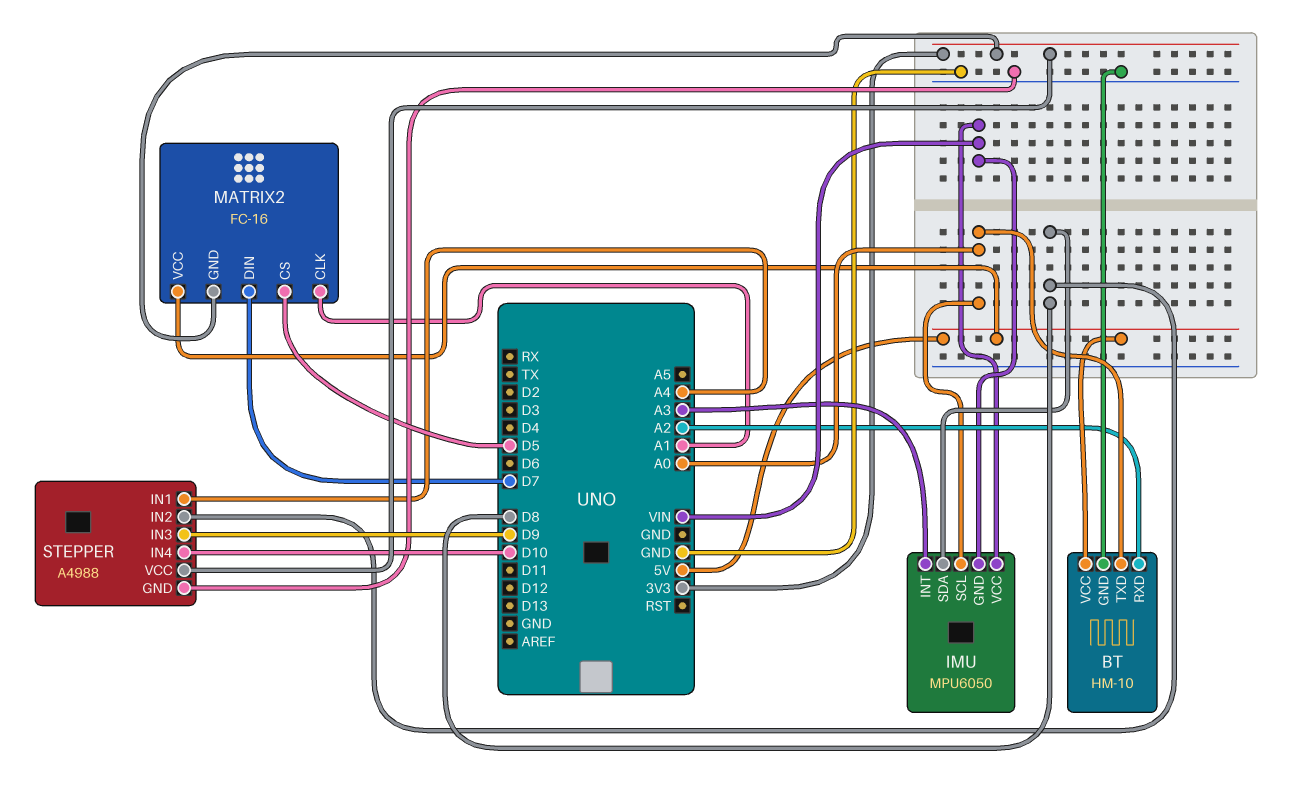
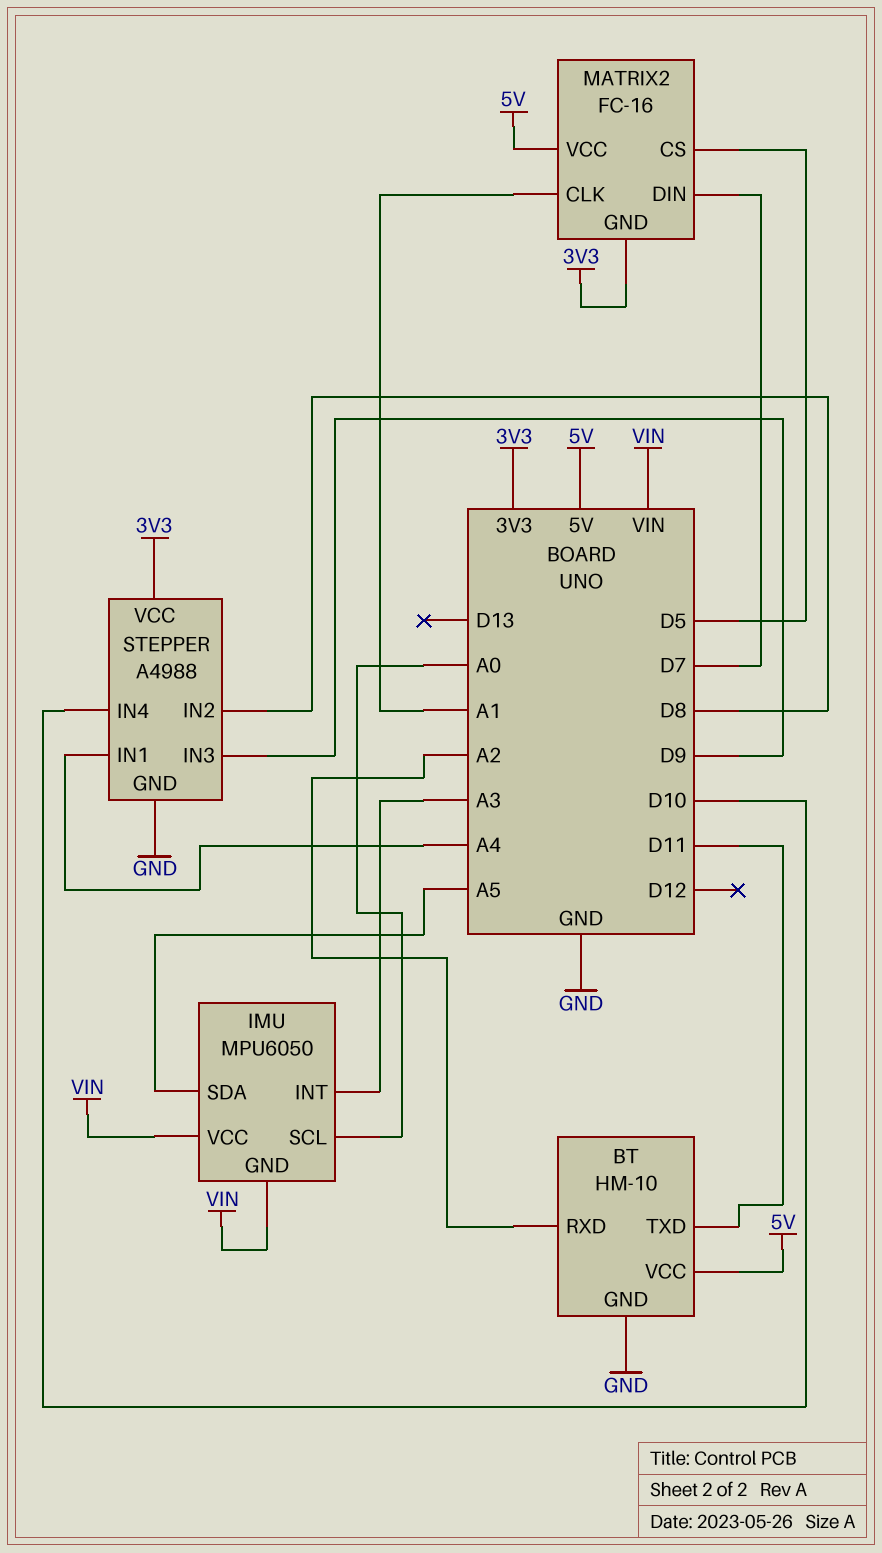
BT pin TXD: A0 -> D11
IMU pin SDA: D8 -> A5

